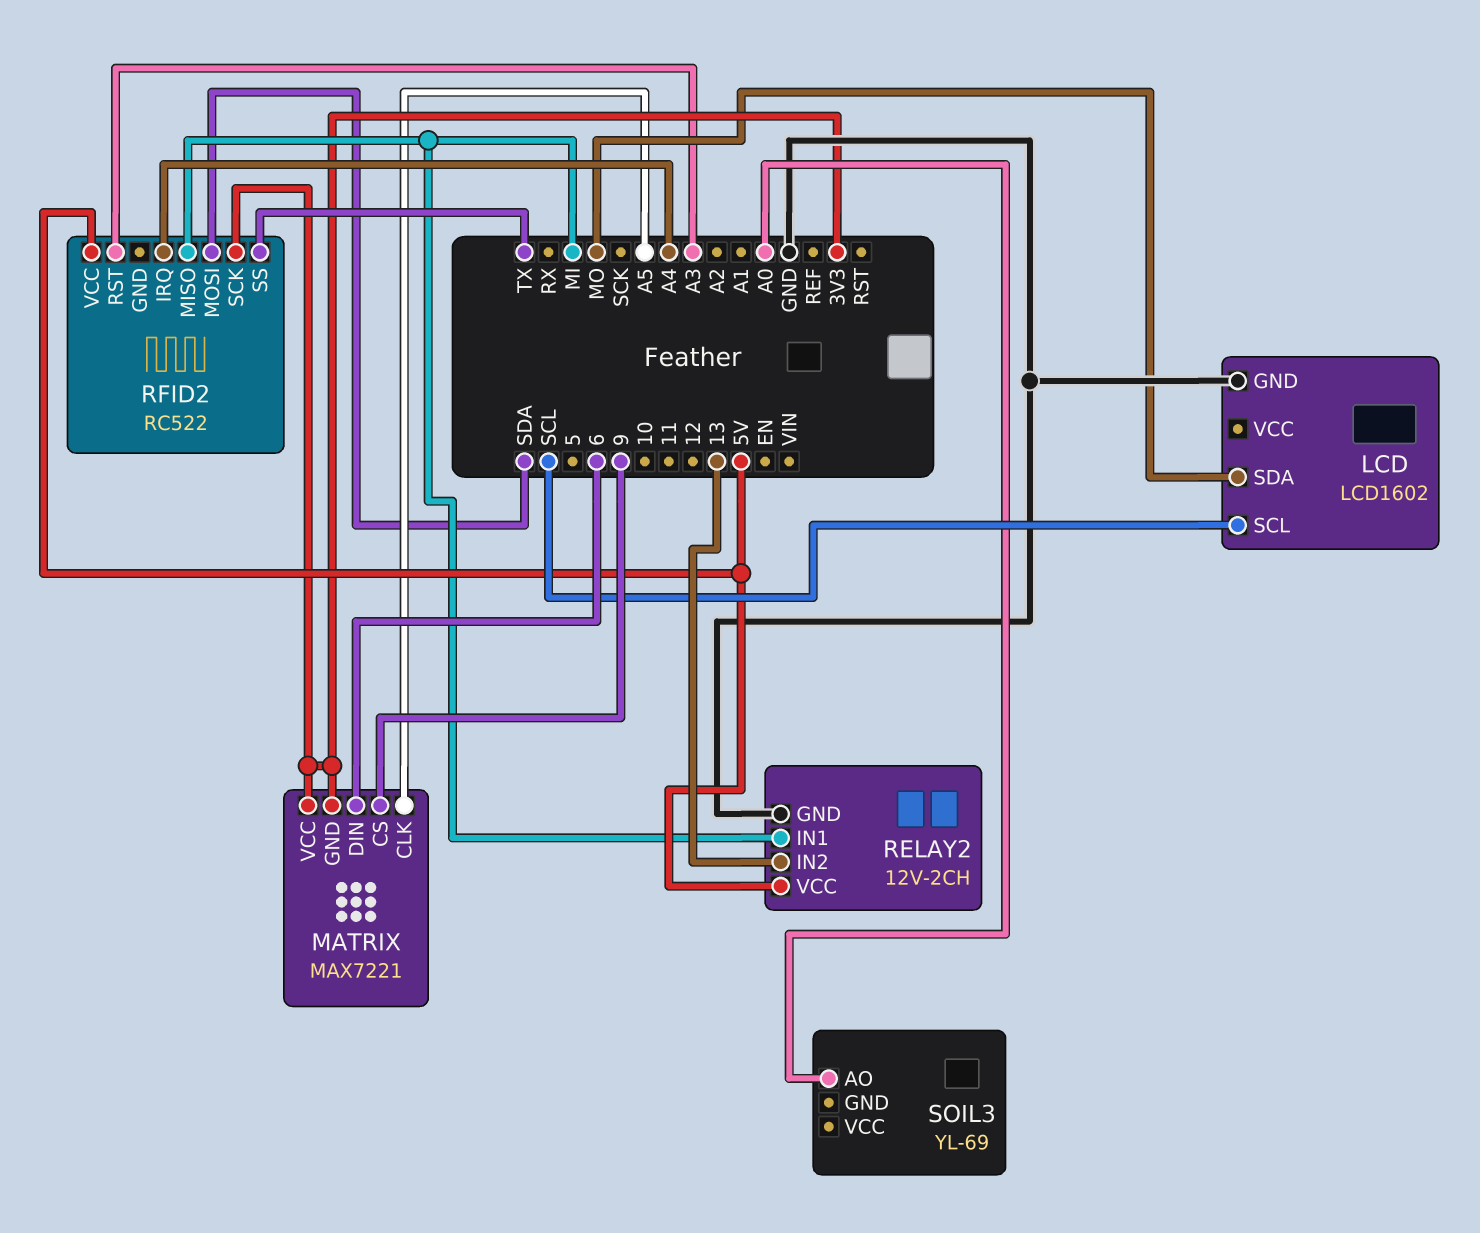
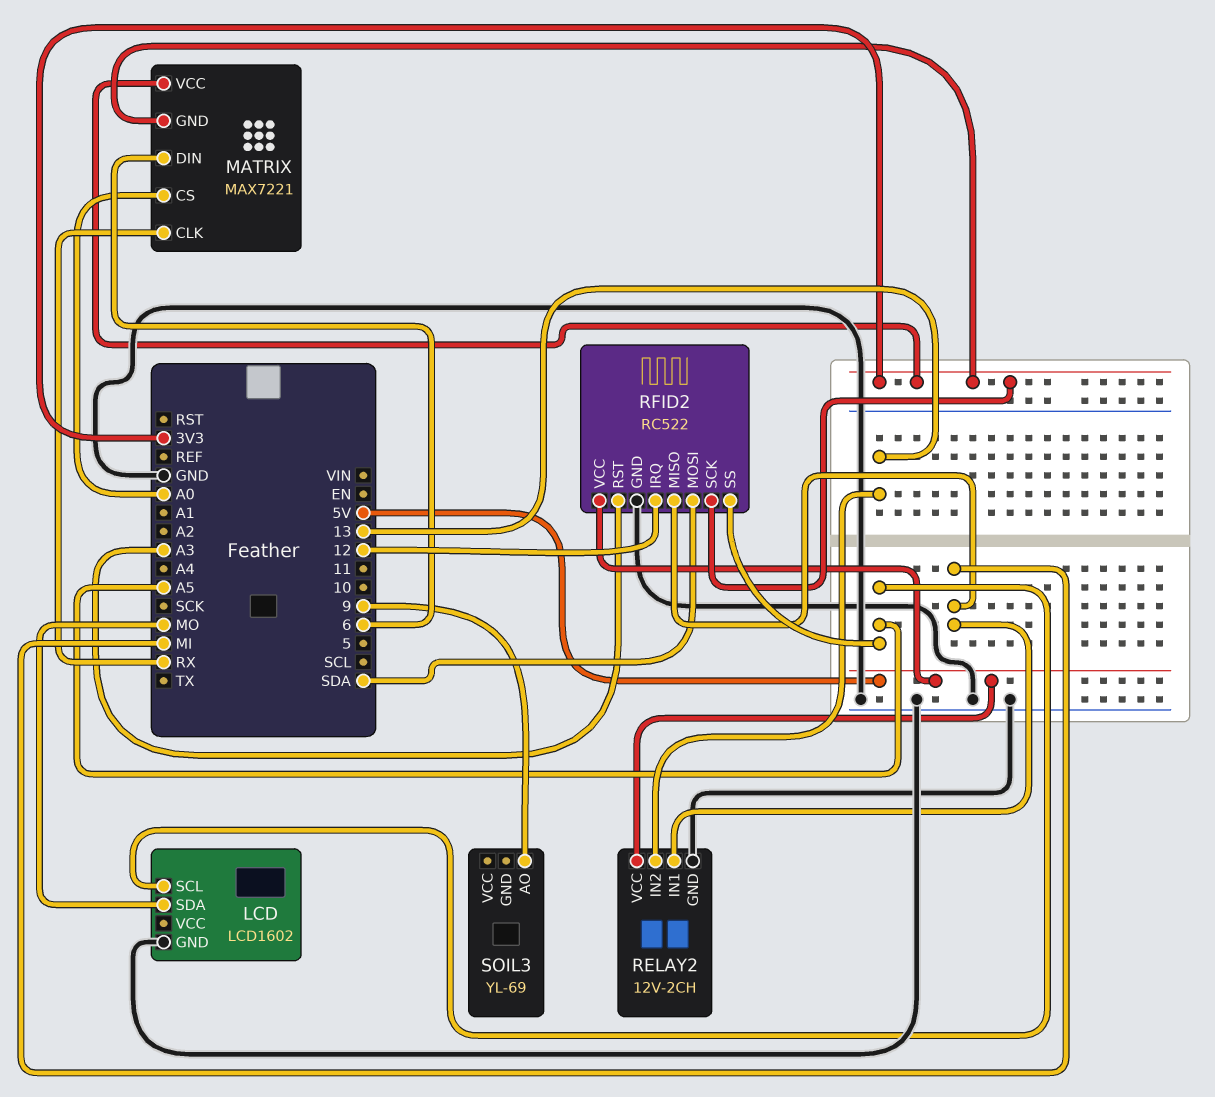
LCD pin SCL: SCL -> A5
MATRIX pin CLK: A5 -> RX
MATRIX pin CS: 9 -> A0
RFID2 pin GND: none -> GND
RFID2 pin IRQ: A4 -> 12
RFID2 pin SS: TX -> A5
SOIL3 pin AO: A0 -> 9

